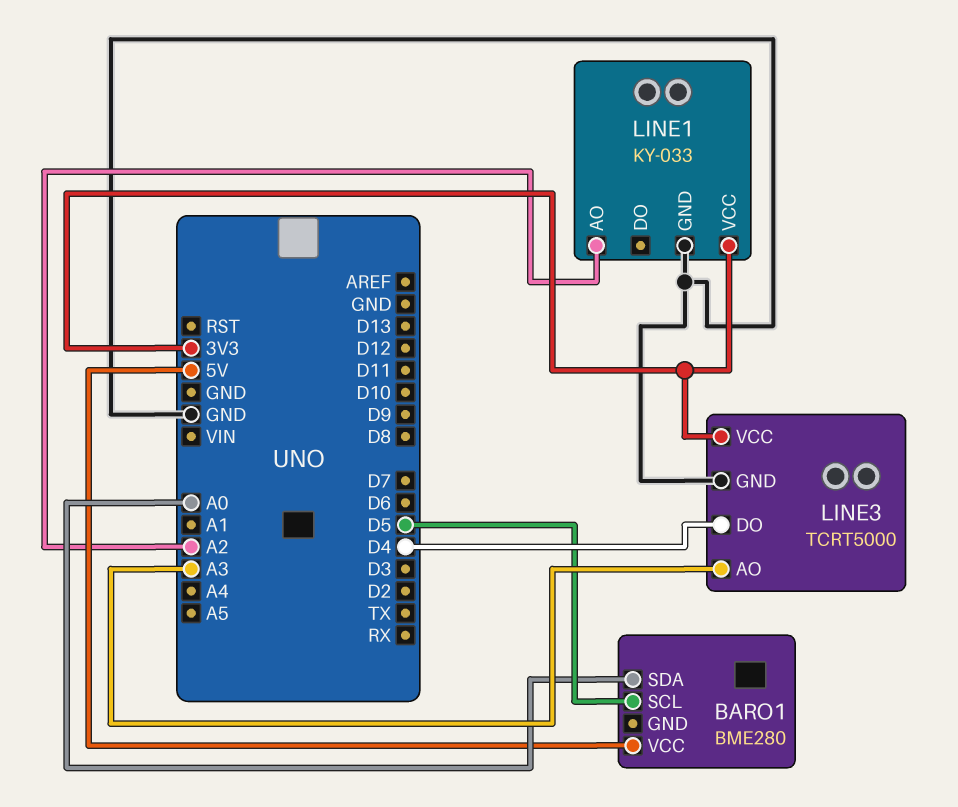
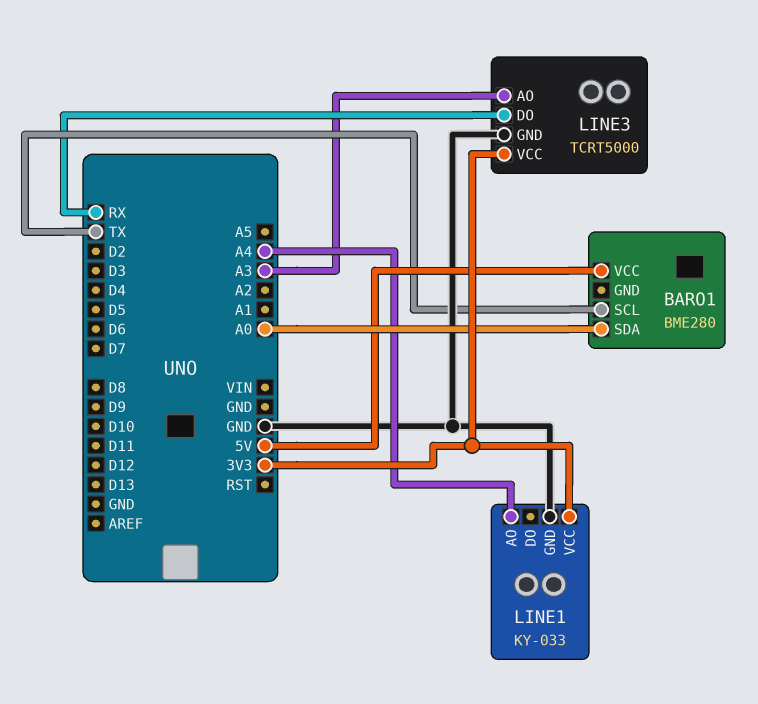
BARO1 pin SCL: D5 -> TX
LINE1 pin AO: A2 -> A4
LINE3 pin DO: D4 -> RX

